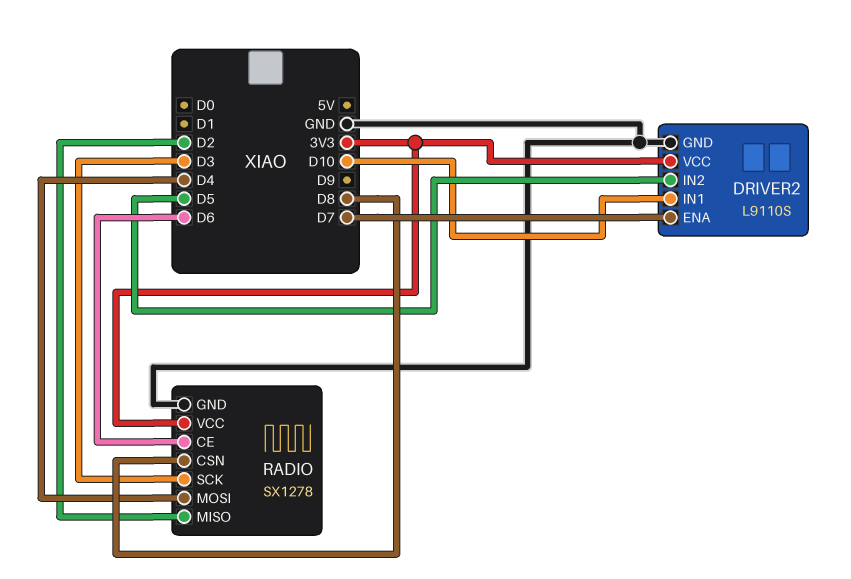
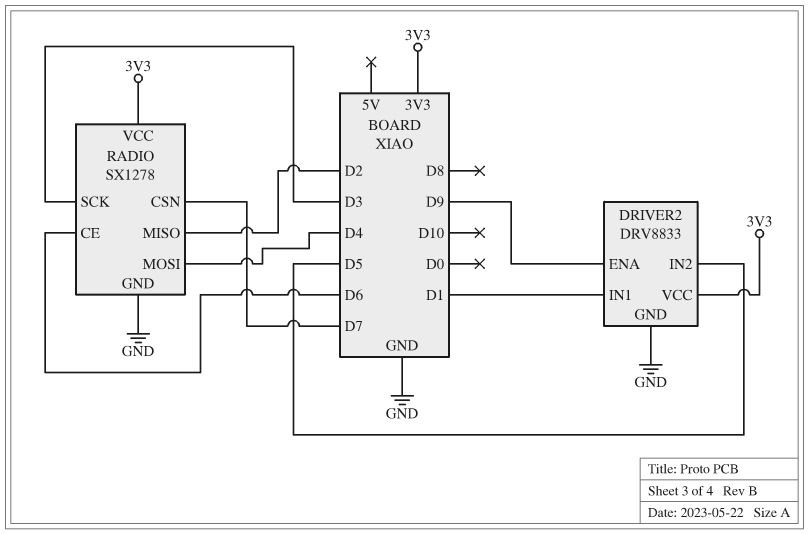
DRIVER2: L9110S -> DRV8833
DRIVER2 pin ENA: D7 -> D9
DRIVER2 pin IN1: D10 -> D1
RADIO pin CSN: D8 -> D7

